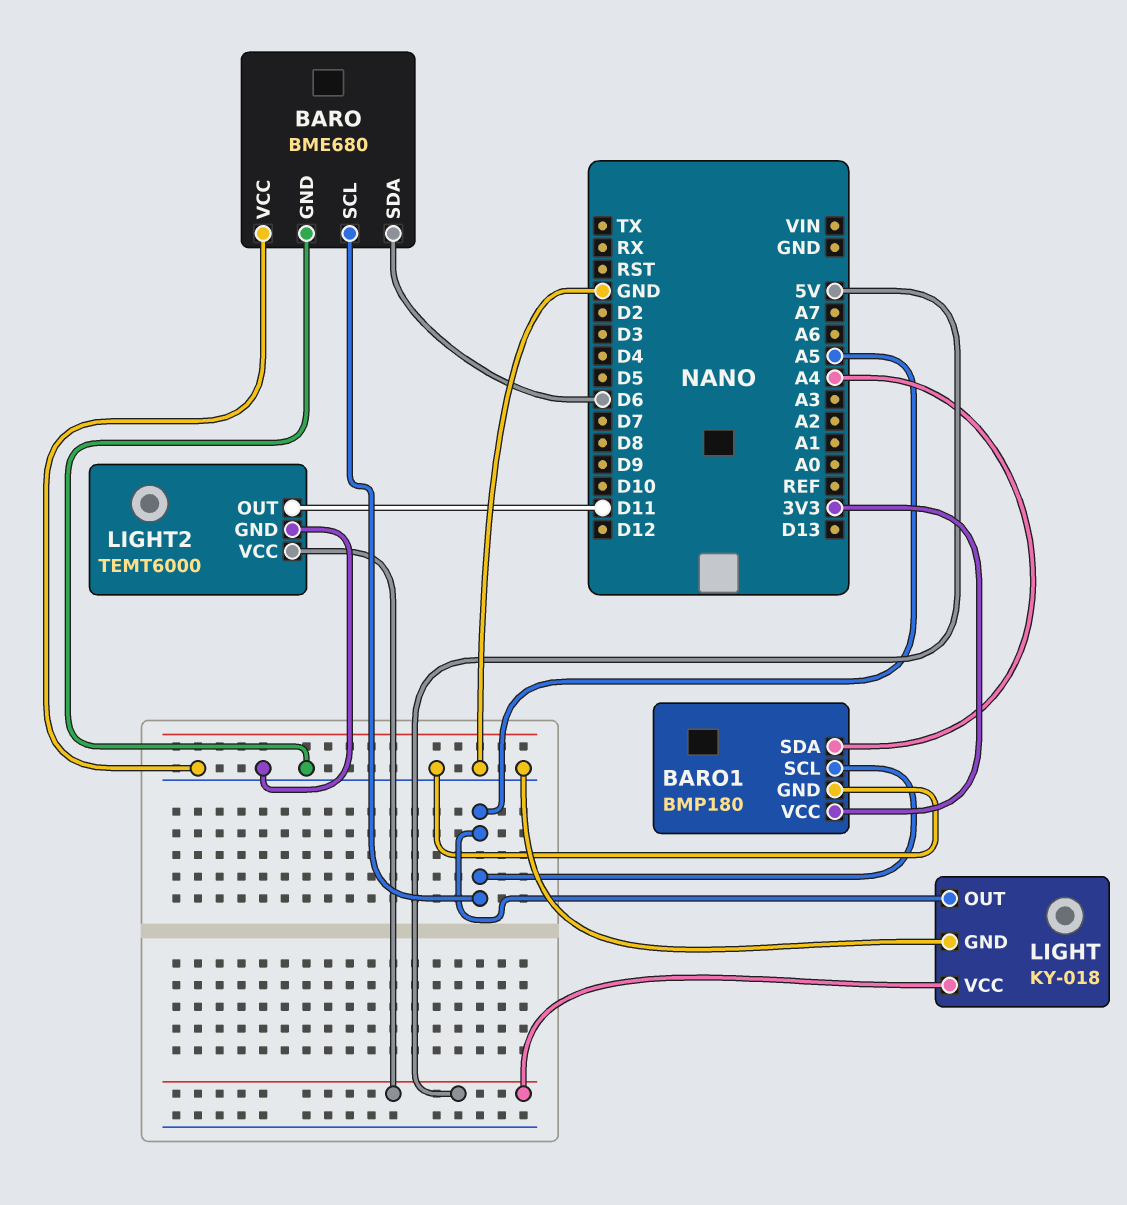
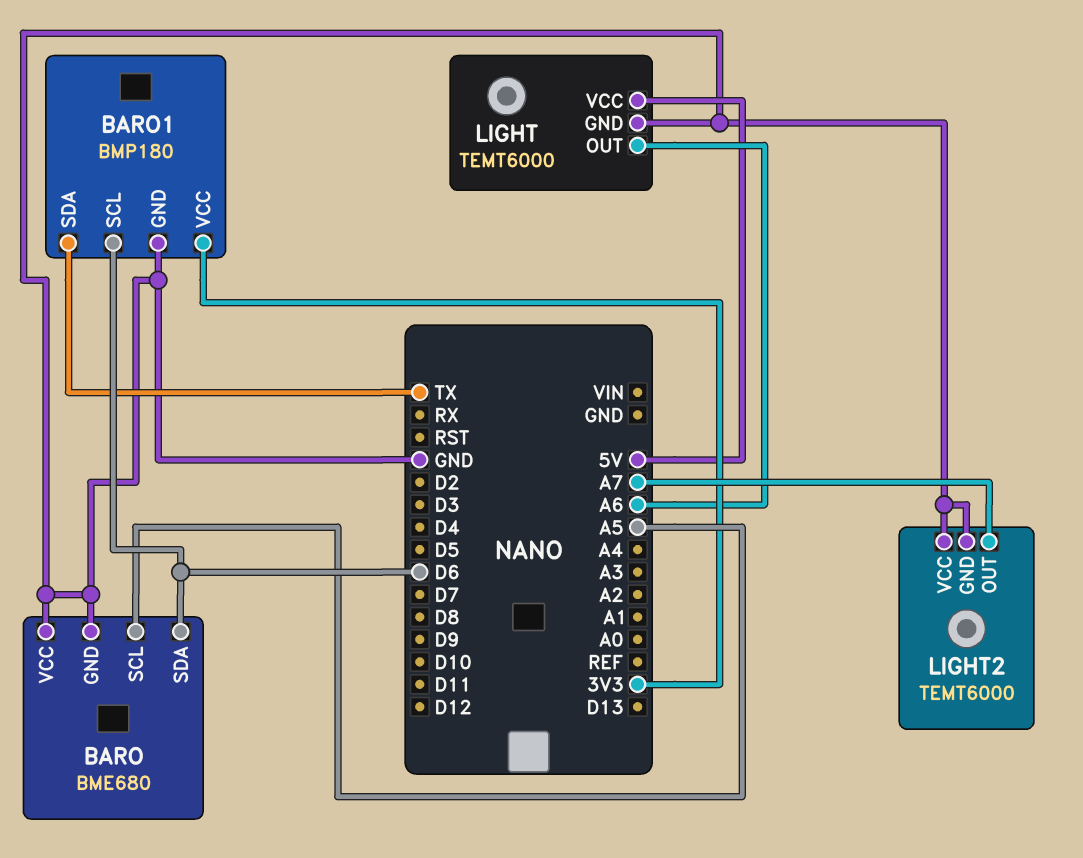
BARO1 pin SCL: A5 -> D6
BARO1 pin SDA: A4 -> TX
LIGHT: KY-018 -> TEMT6000
LIGHT pin OUT: A5 -> A6
LIGHT2 pin OUT: D11 -> A7
LIGHT2 pin VCC: 5V -> GND

